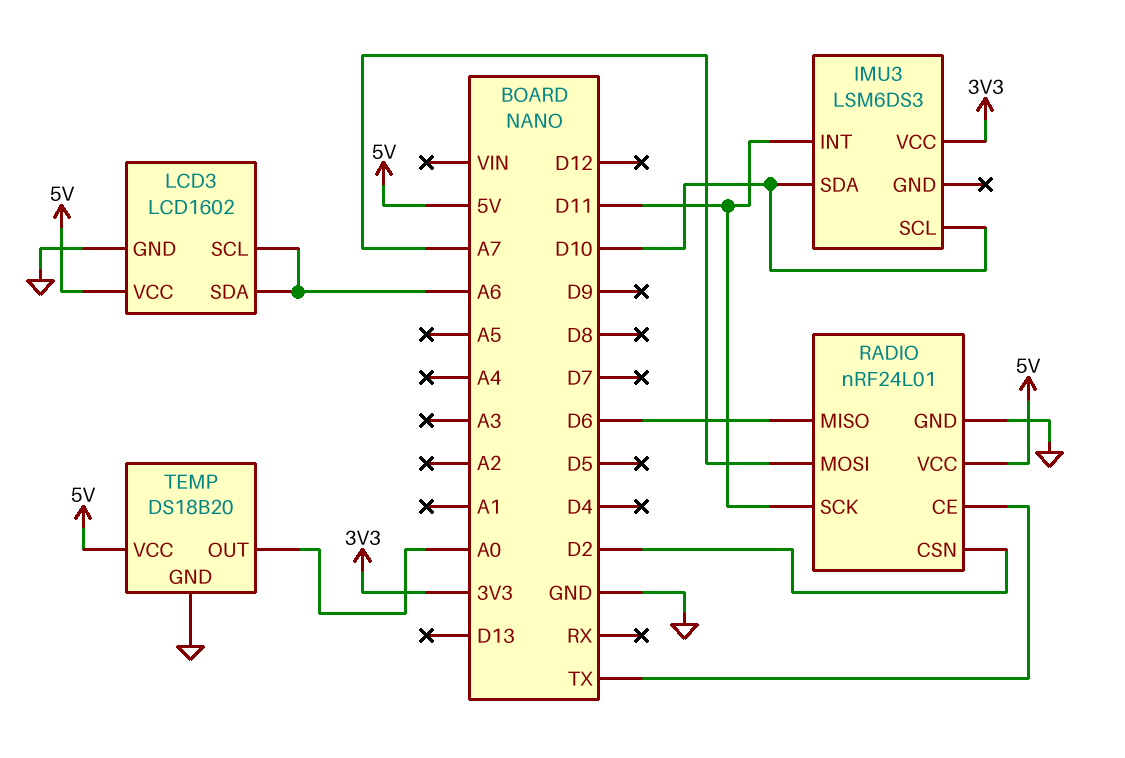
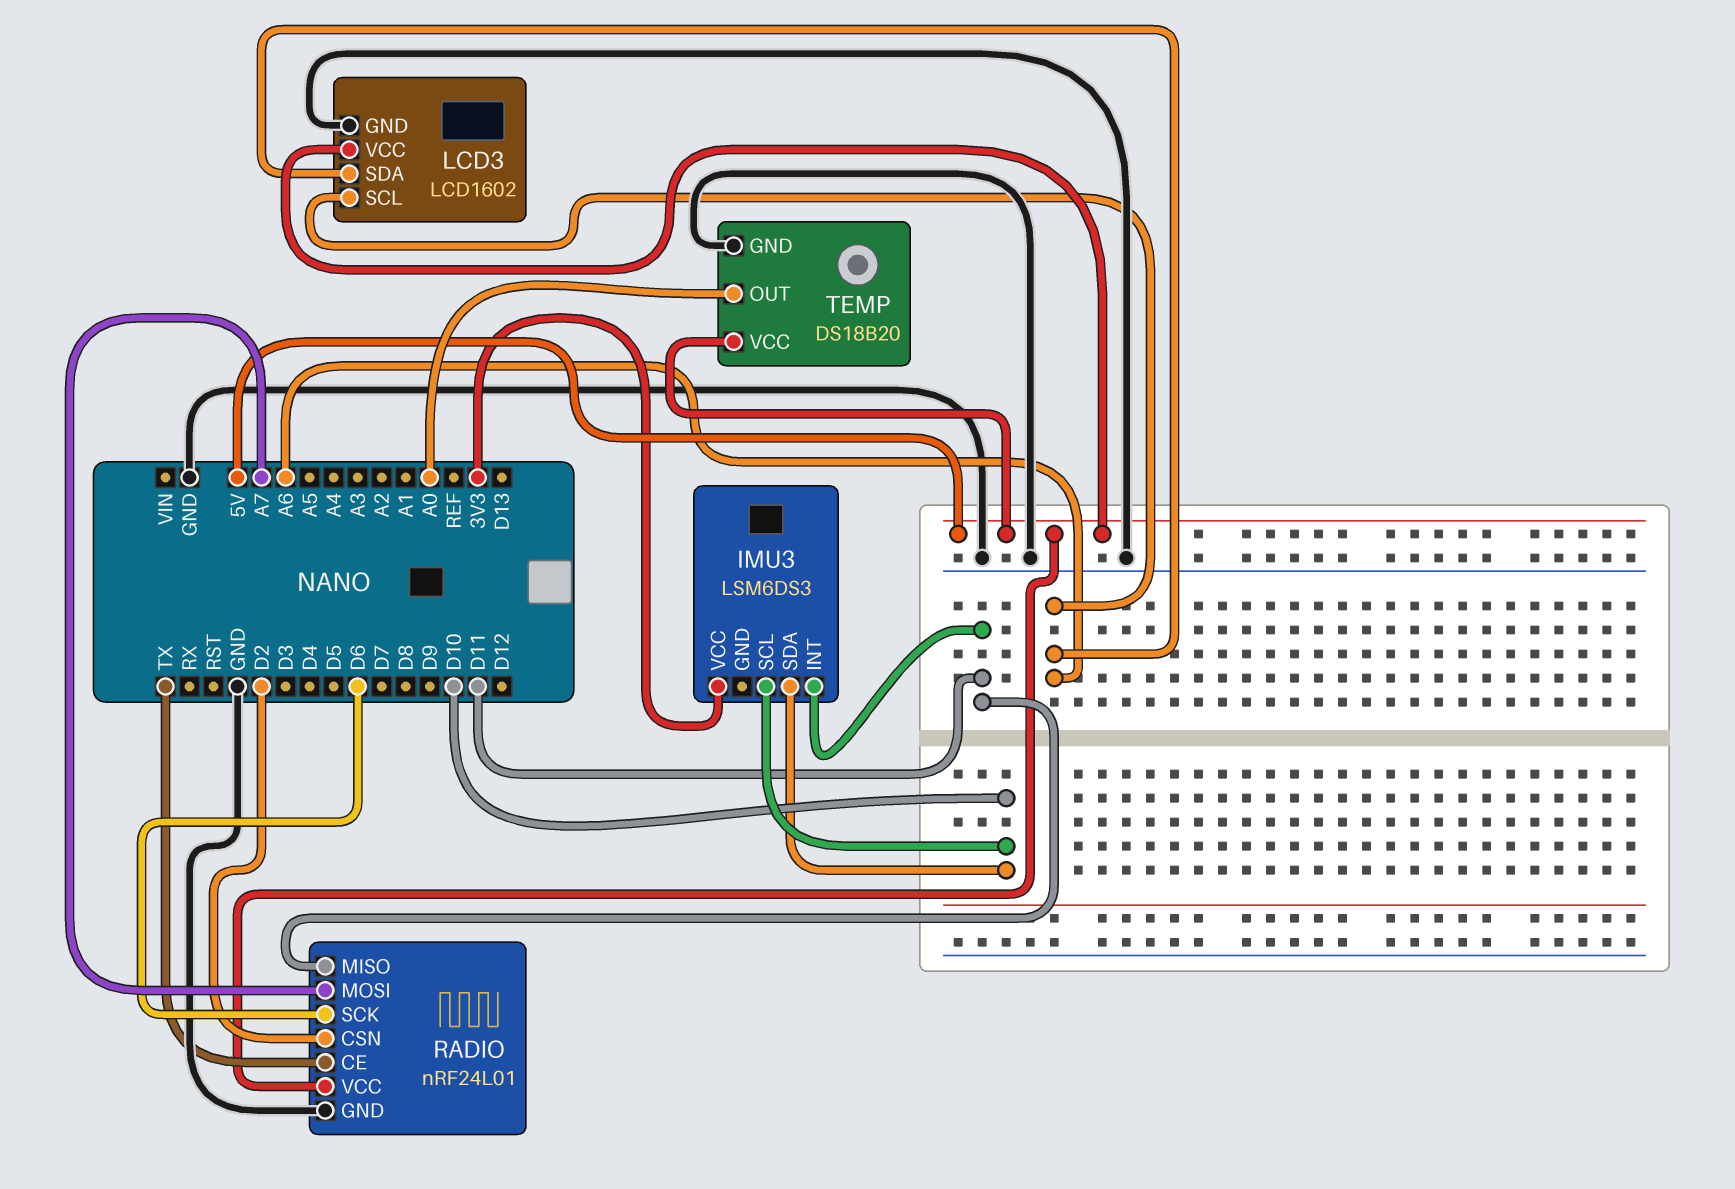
RADIO pin MISO: D6 -> D11
RADIO pin SCK: D11 -> D6

